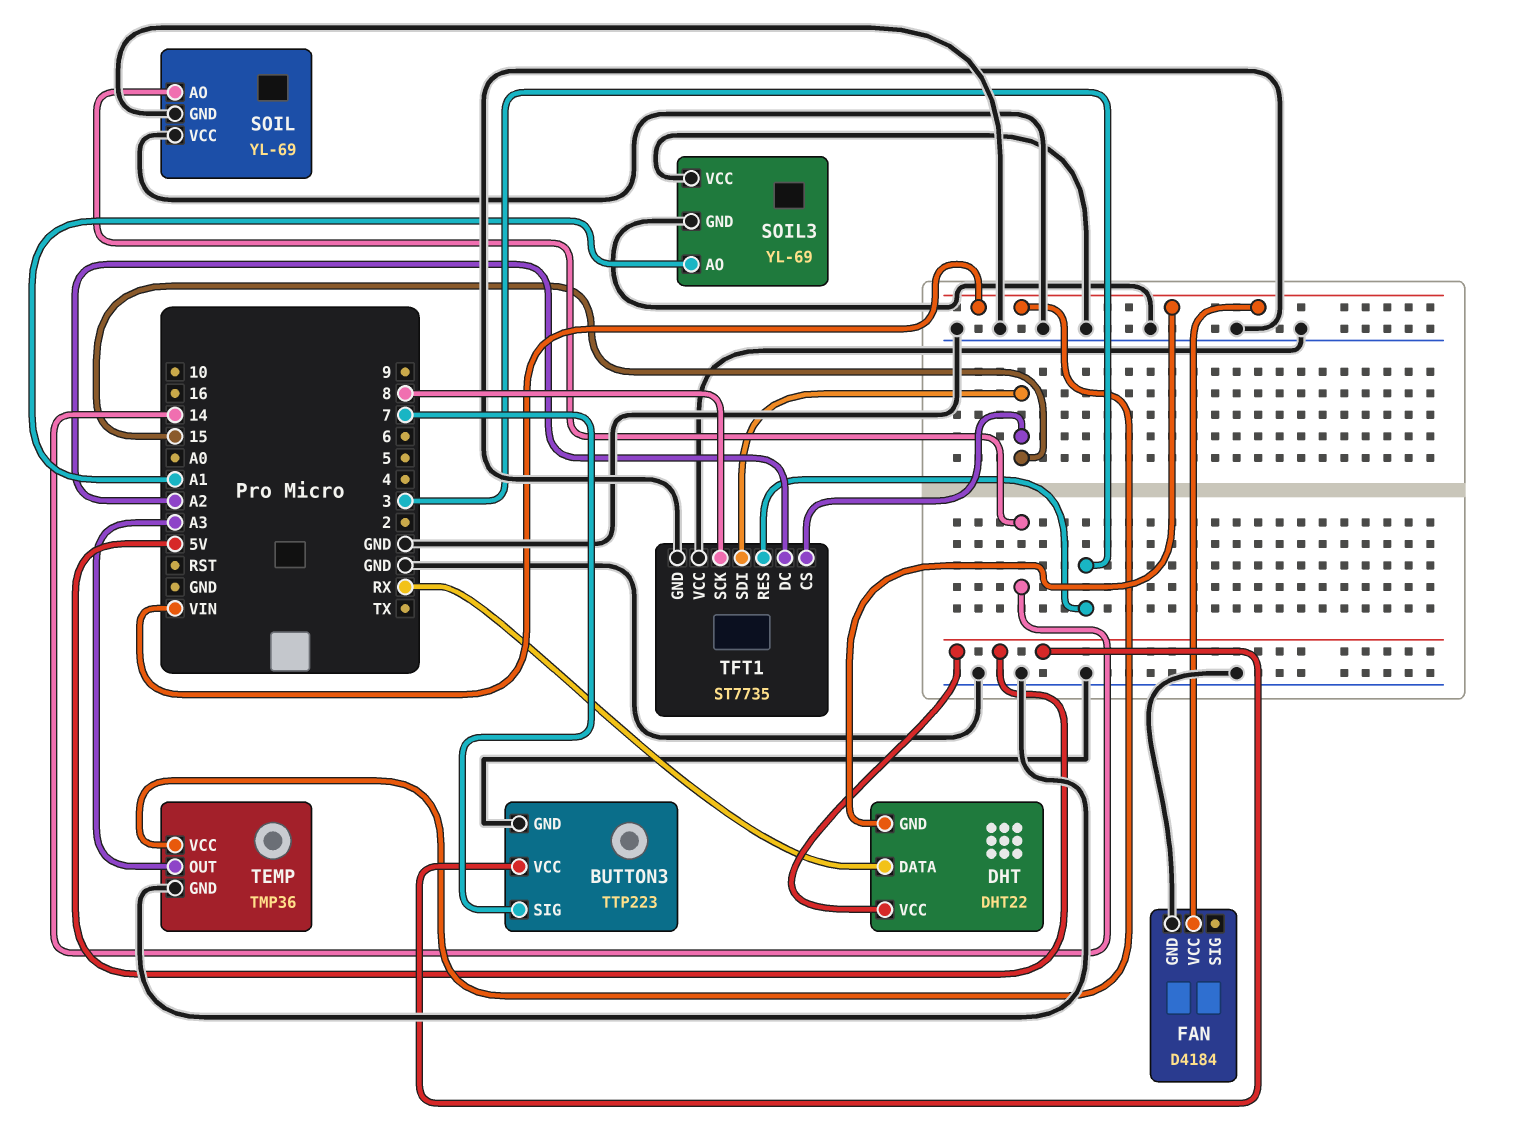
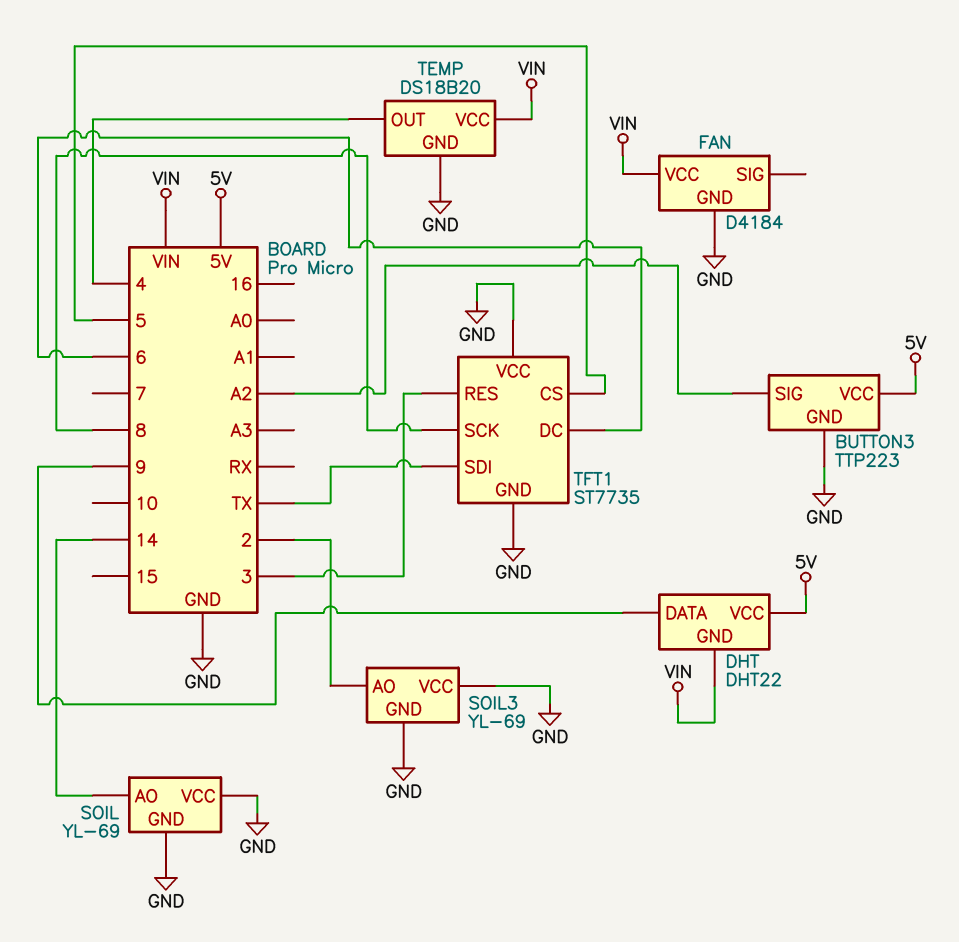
BUTTON3 pin SIG: 7 -> A2
DHT pin DATA: RX -> 9
SOIL3 pin AO: A1 -> 2
TEMP: TMP36 -> DS18B20
TEMP pin OUT: A3 -> 4
TFT1 pin CS: 15 -> 5
TFT1 pin DC: A2 -> 6
TFT1 pin SDI: 15 -> TX

